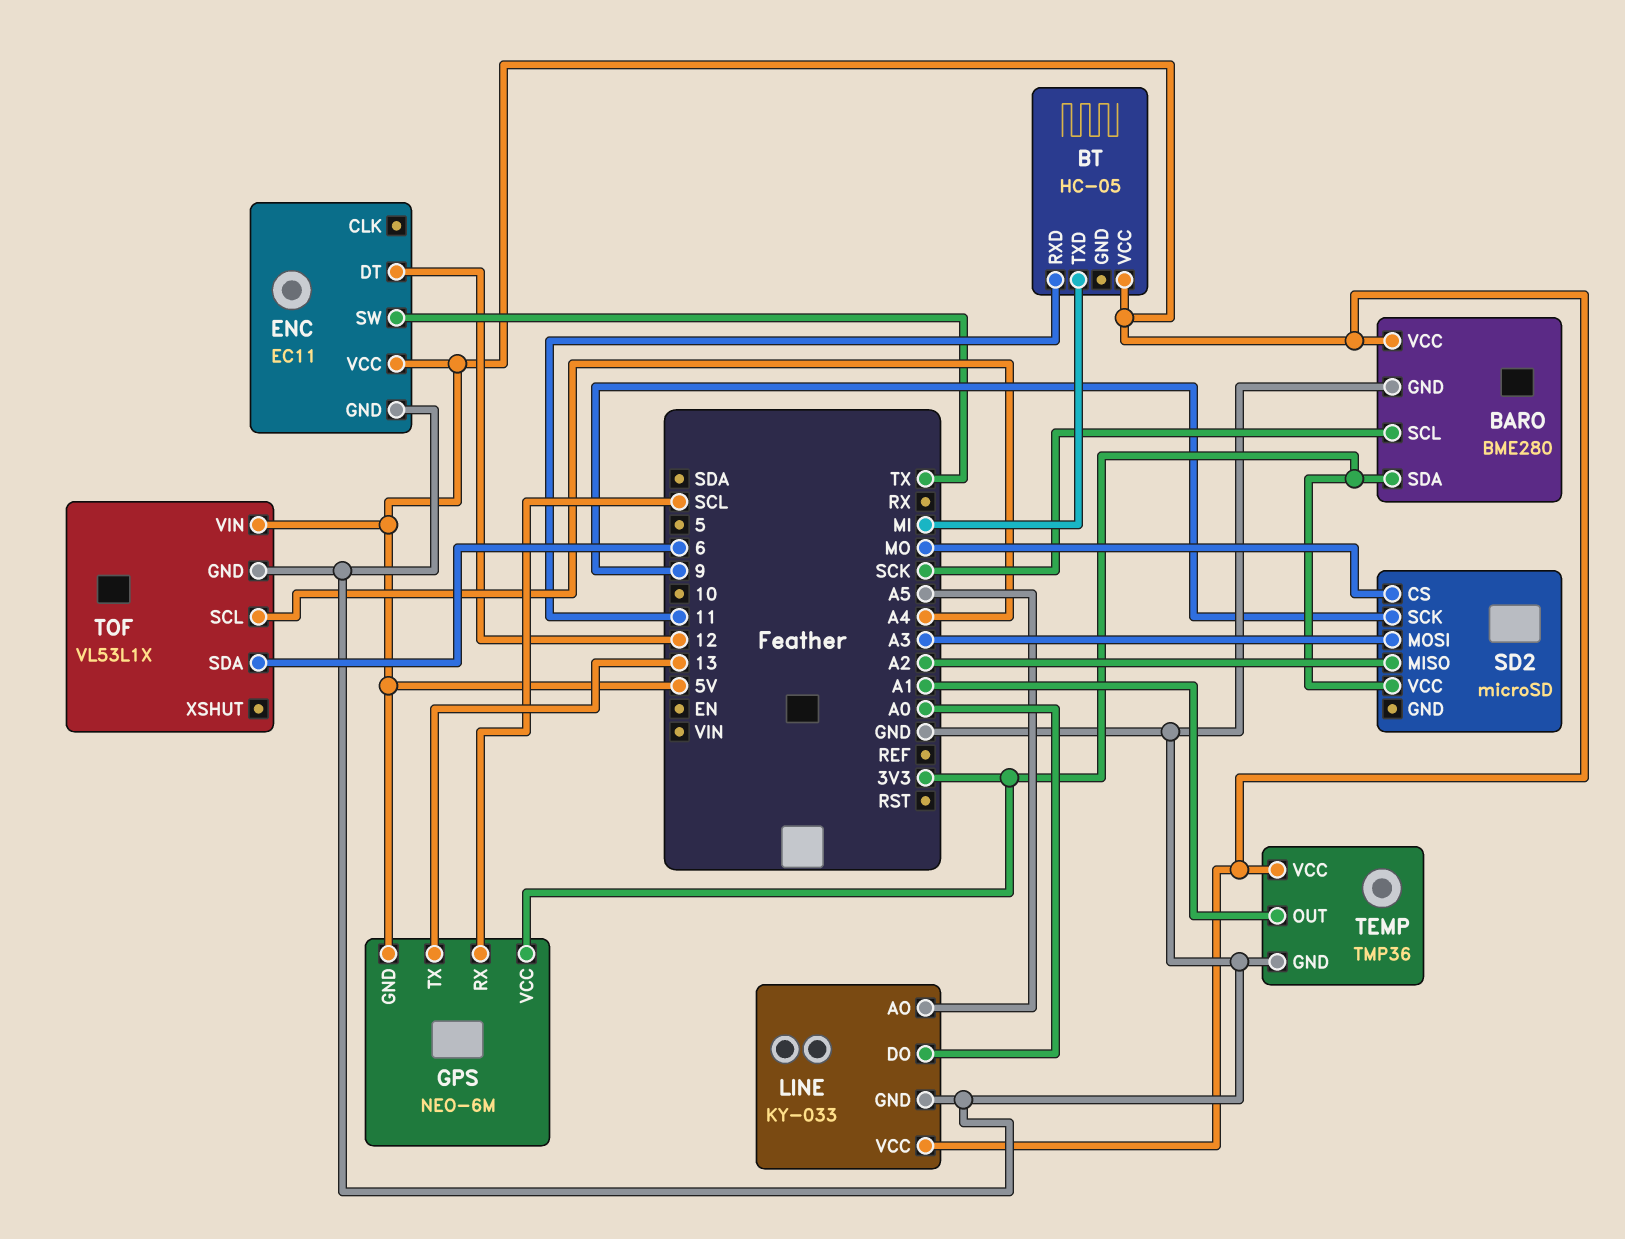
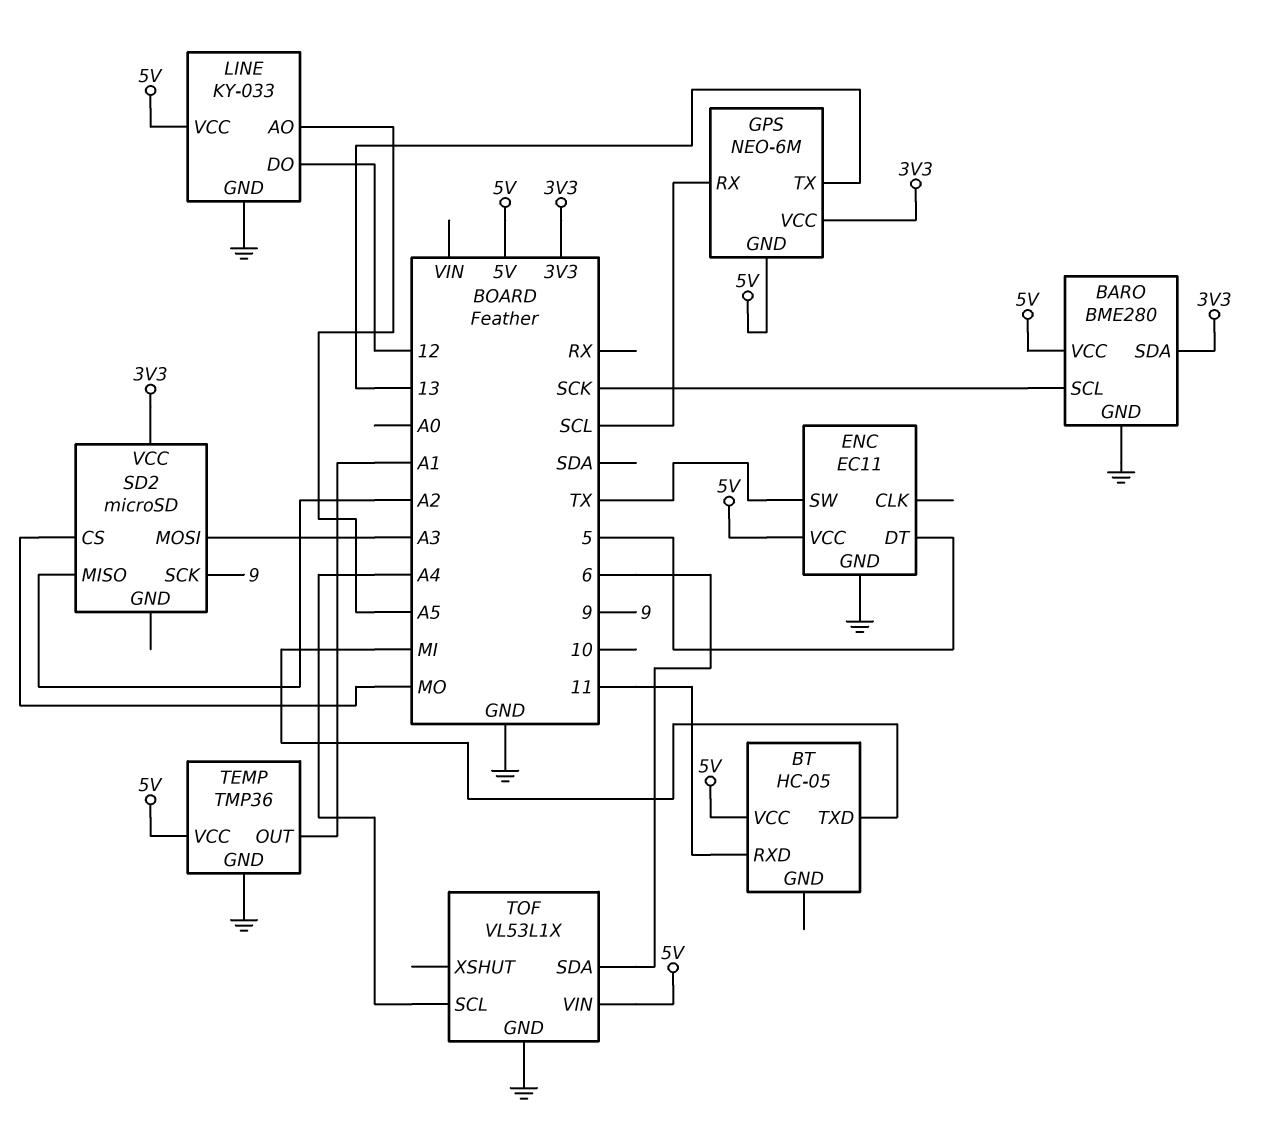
ENC pin DT: 12 -> 5
LINE pin DO: A0 -> 12

